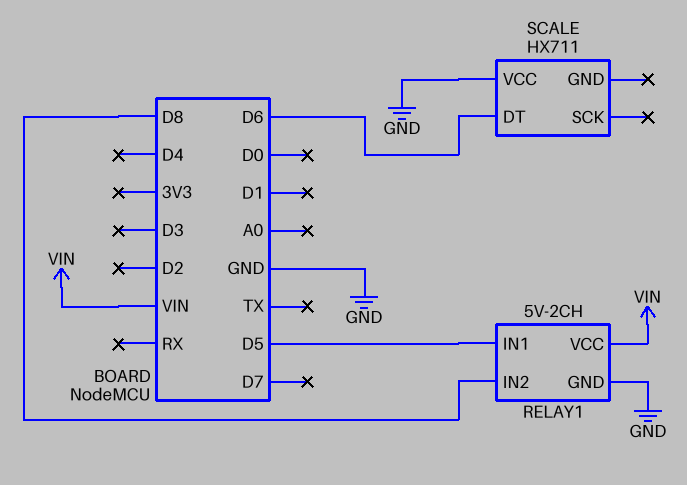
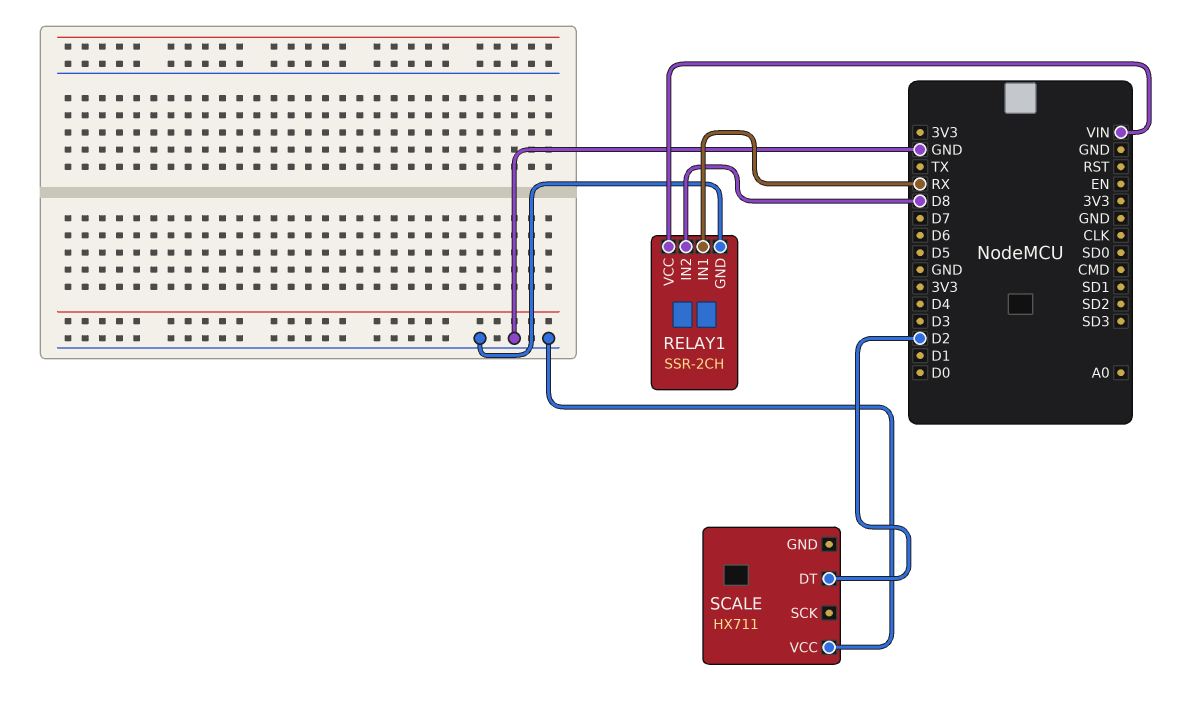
RELAY1: 5V-2CH -> SSR-2CH
RELAY1 pin IN1: D5 -> RX
SCALE pin DT: D6 -> D2

